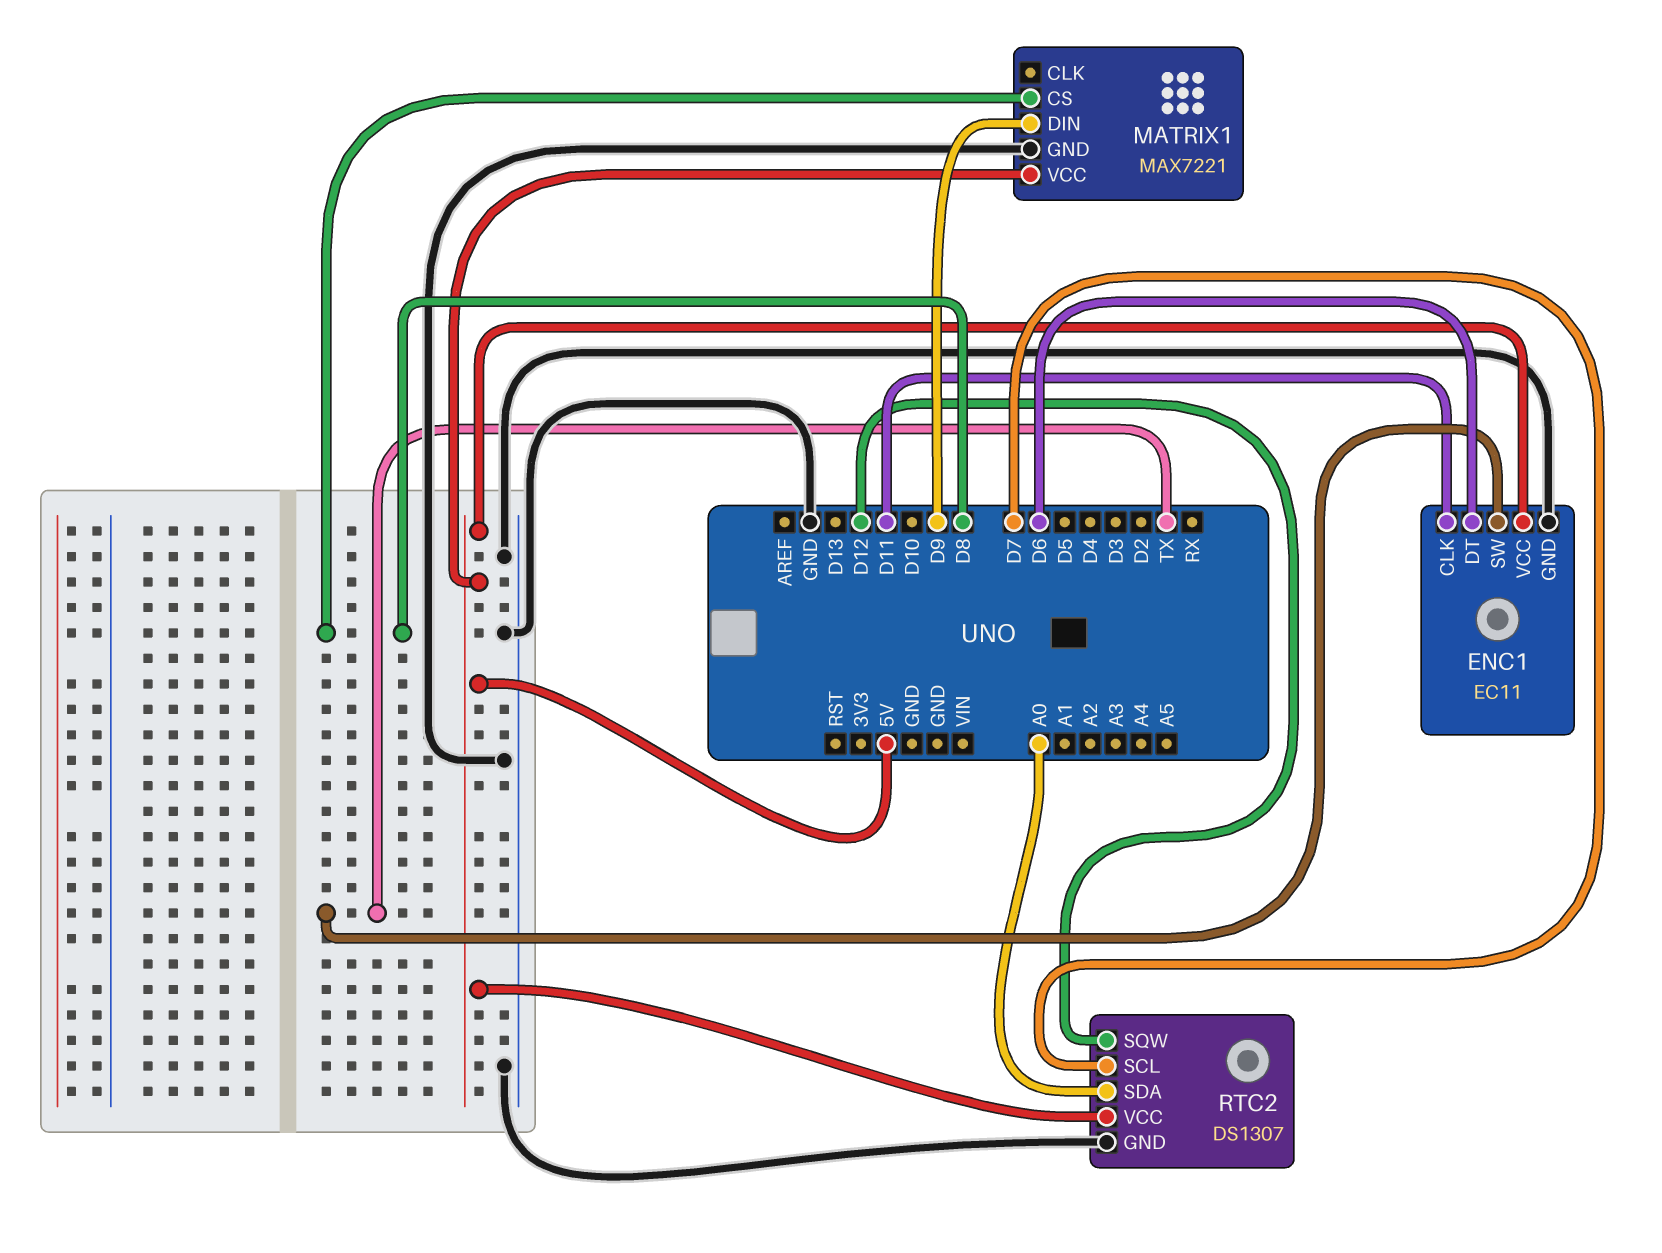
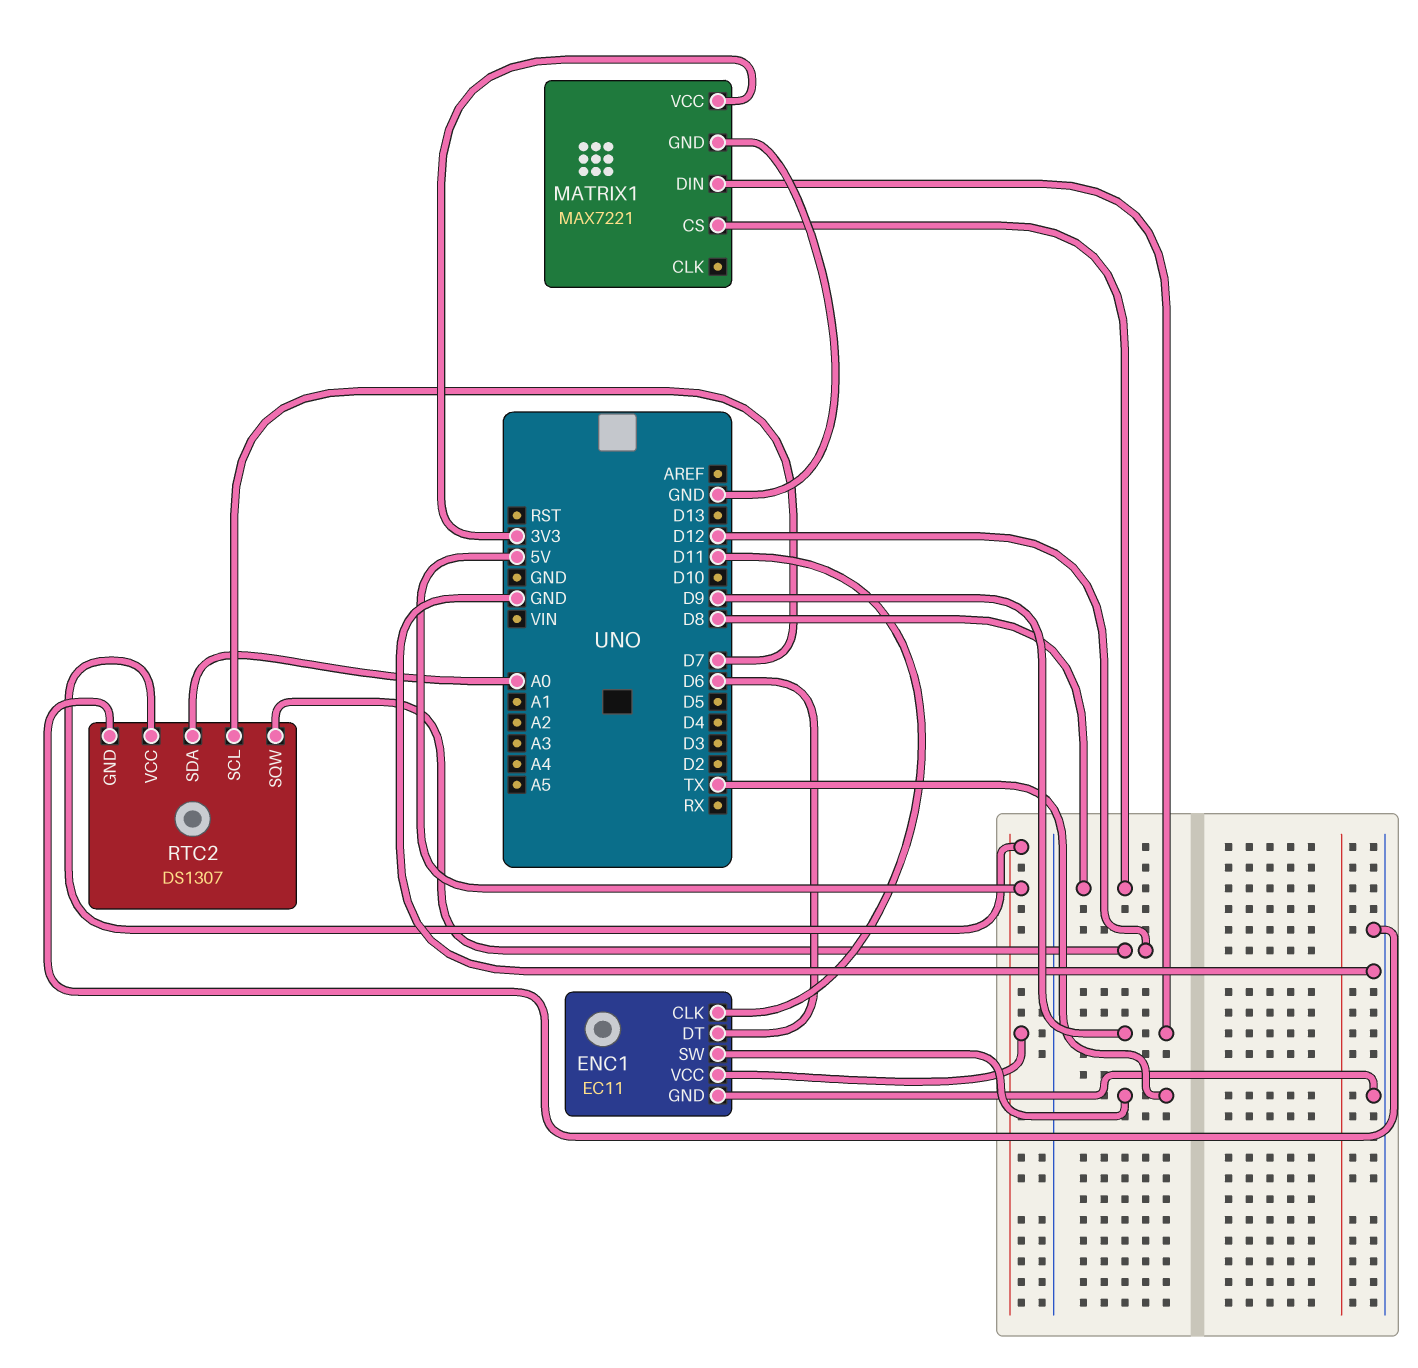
MATRIX1 pin VCC: 5V -> 3V3

